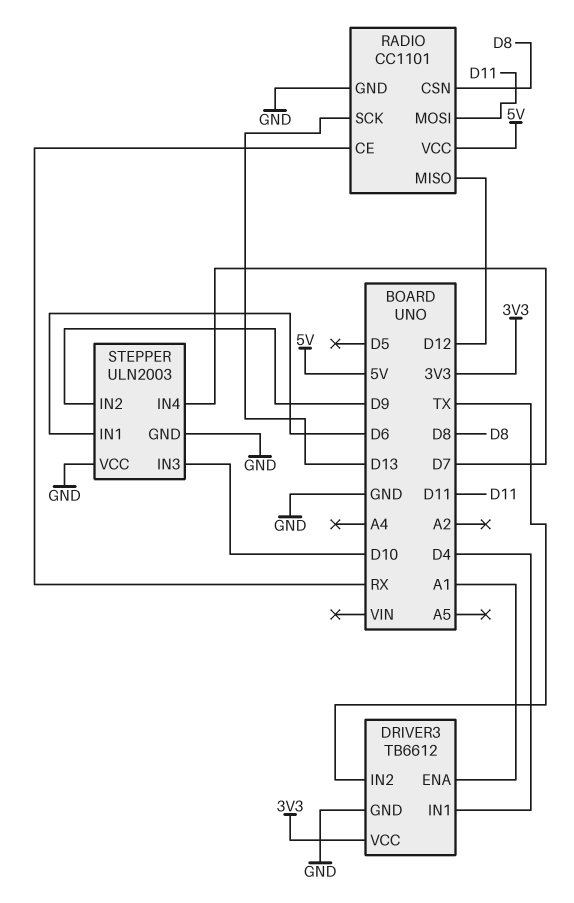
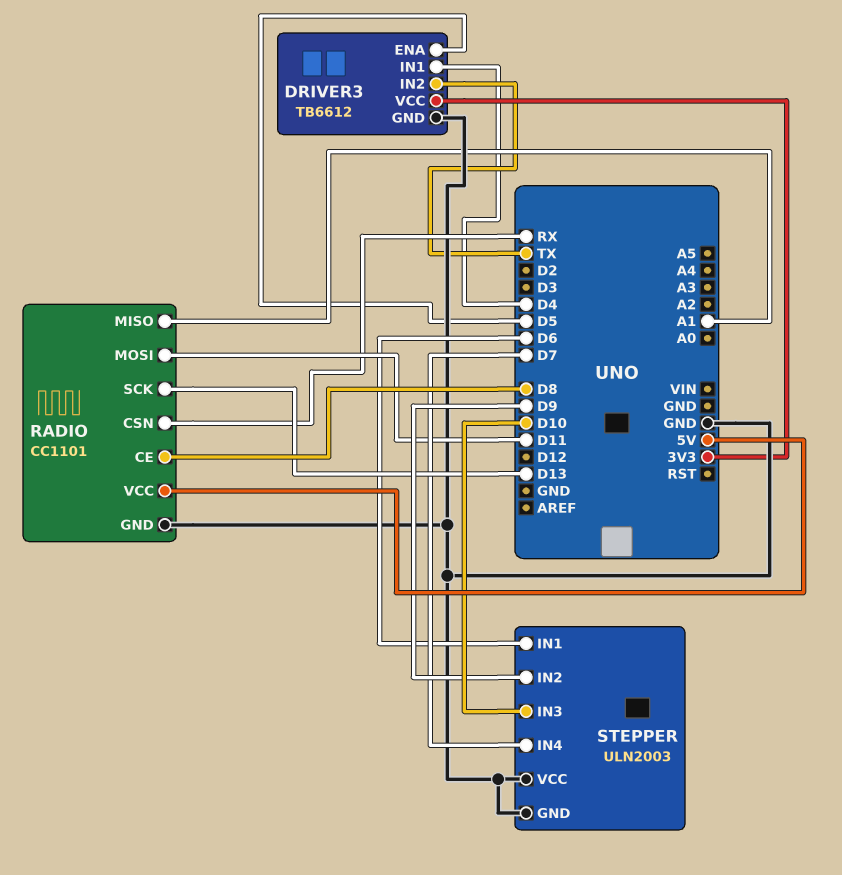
DRIVER3 pin ENA: A1 -> D5
RADIO pin CE: RX -> D8
RADIO pin CSN: D8 -> RX
RADIO pin MISO: D12 -> A1

